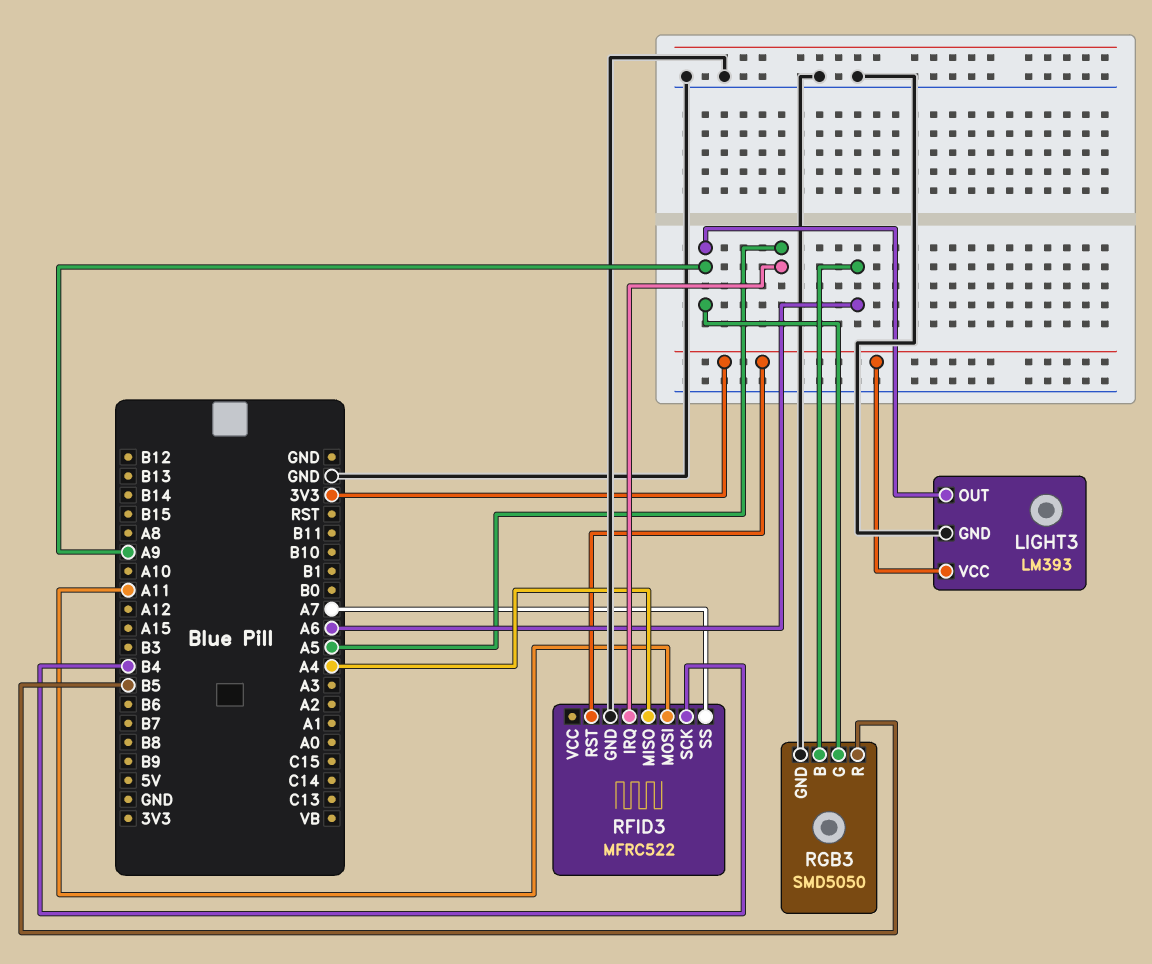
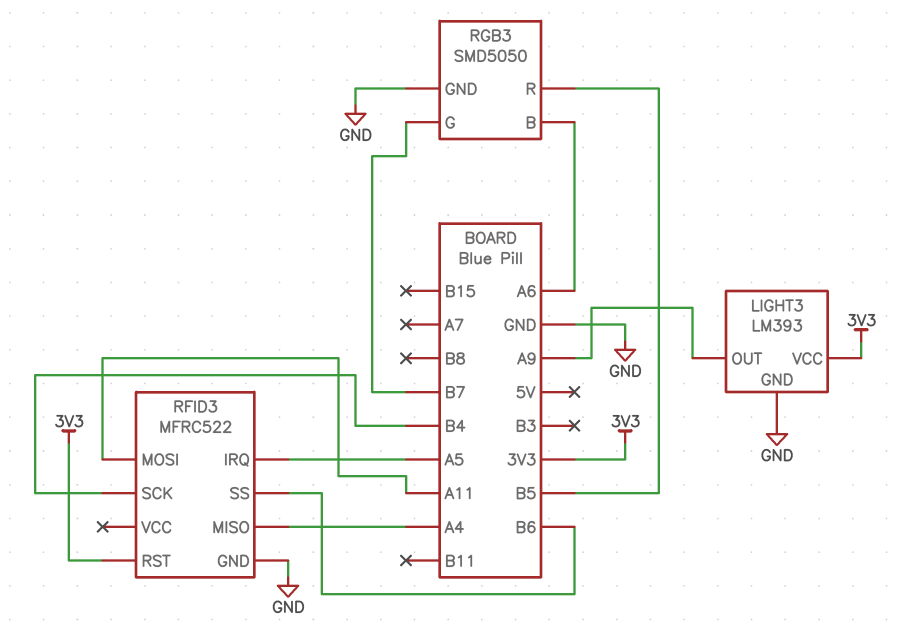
RFID3 pin SS: A7 -> B6
RGB3 pin G: A9 -> B7

